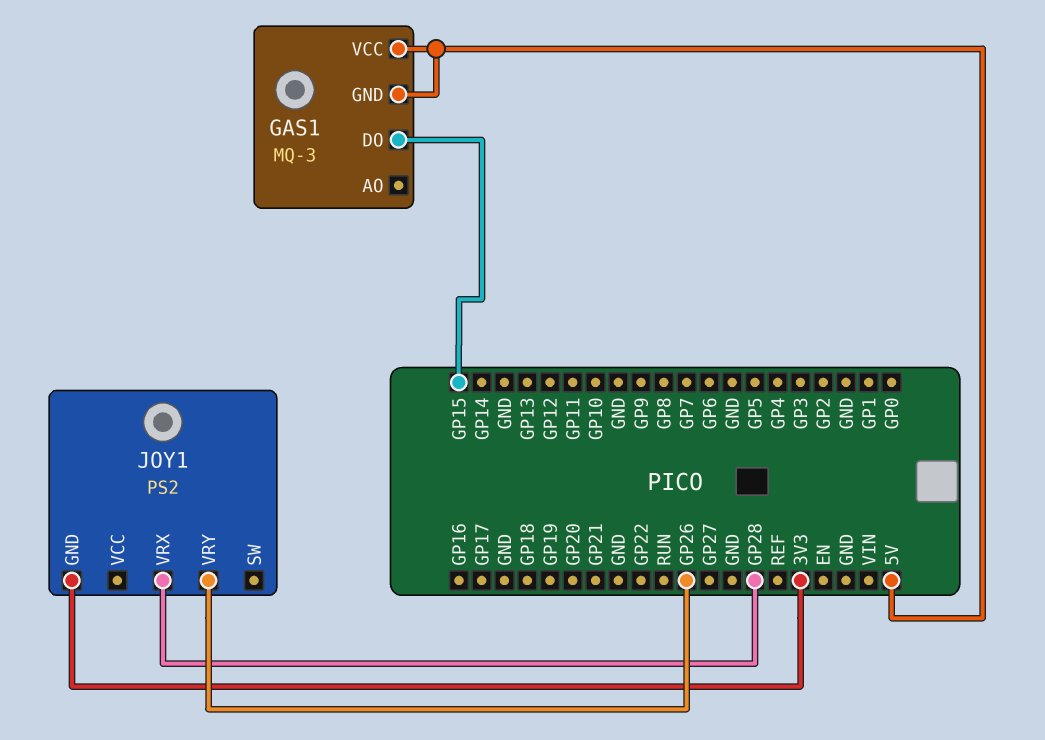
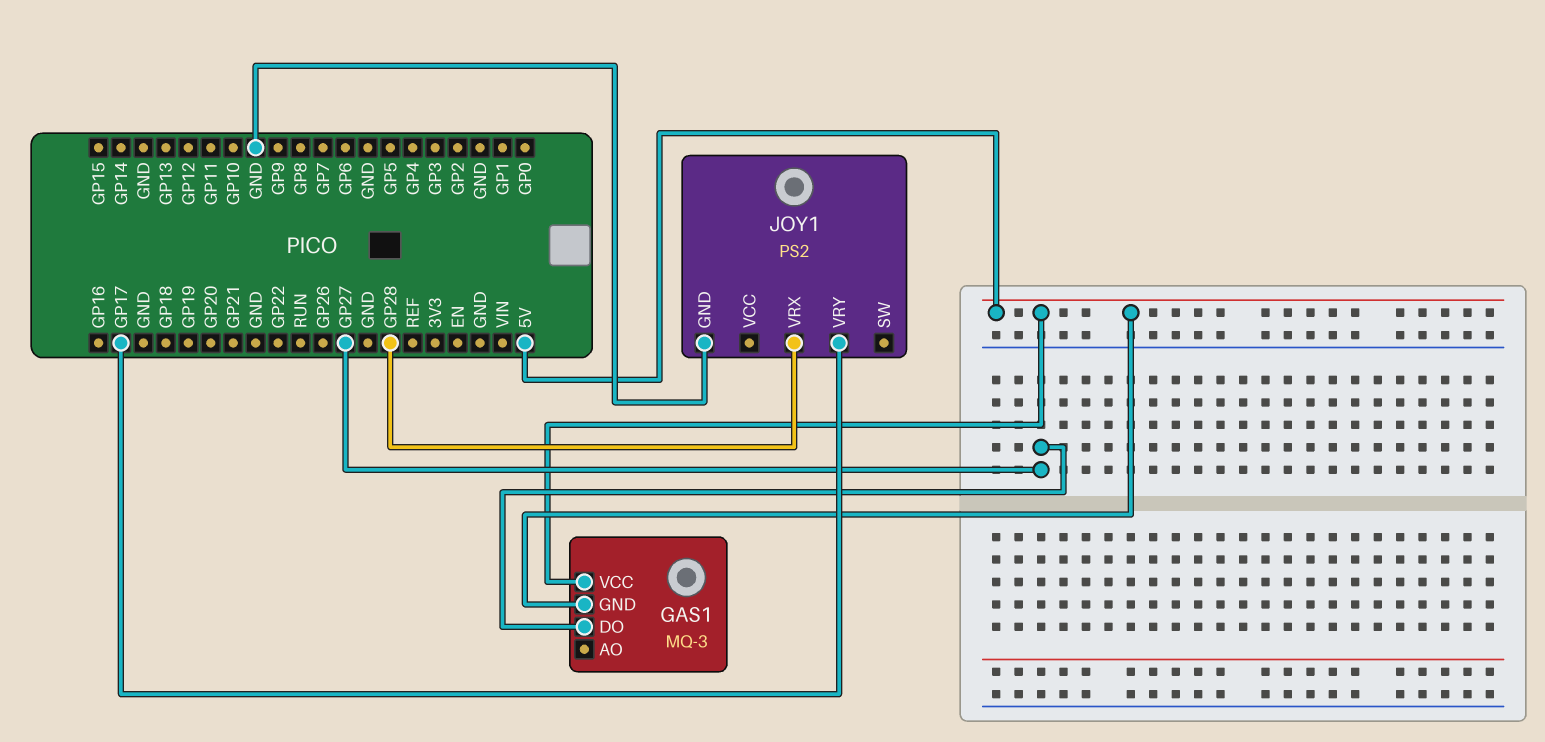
GAS1 pin DO: GP15 -> GP27
JOY1 pin GND: 3V3 -> GND
JOY1 pin VRY: GP26 -> GP17

